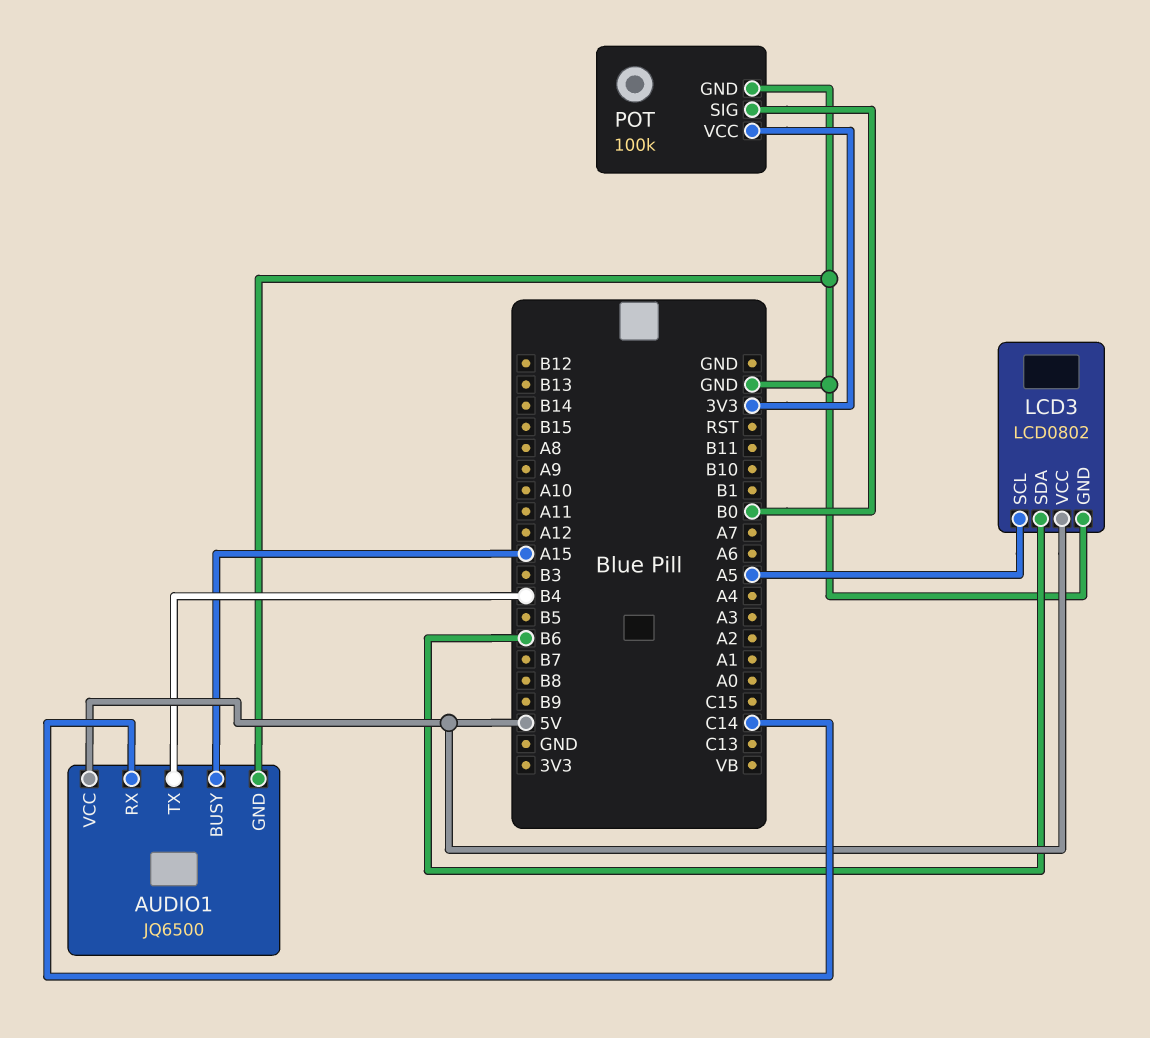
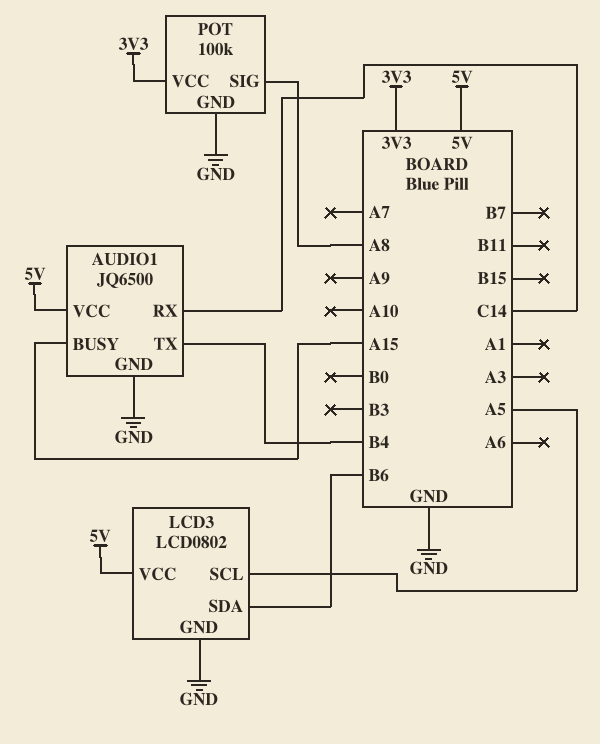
POT pin SIG: B0 -> A8

